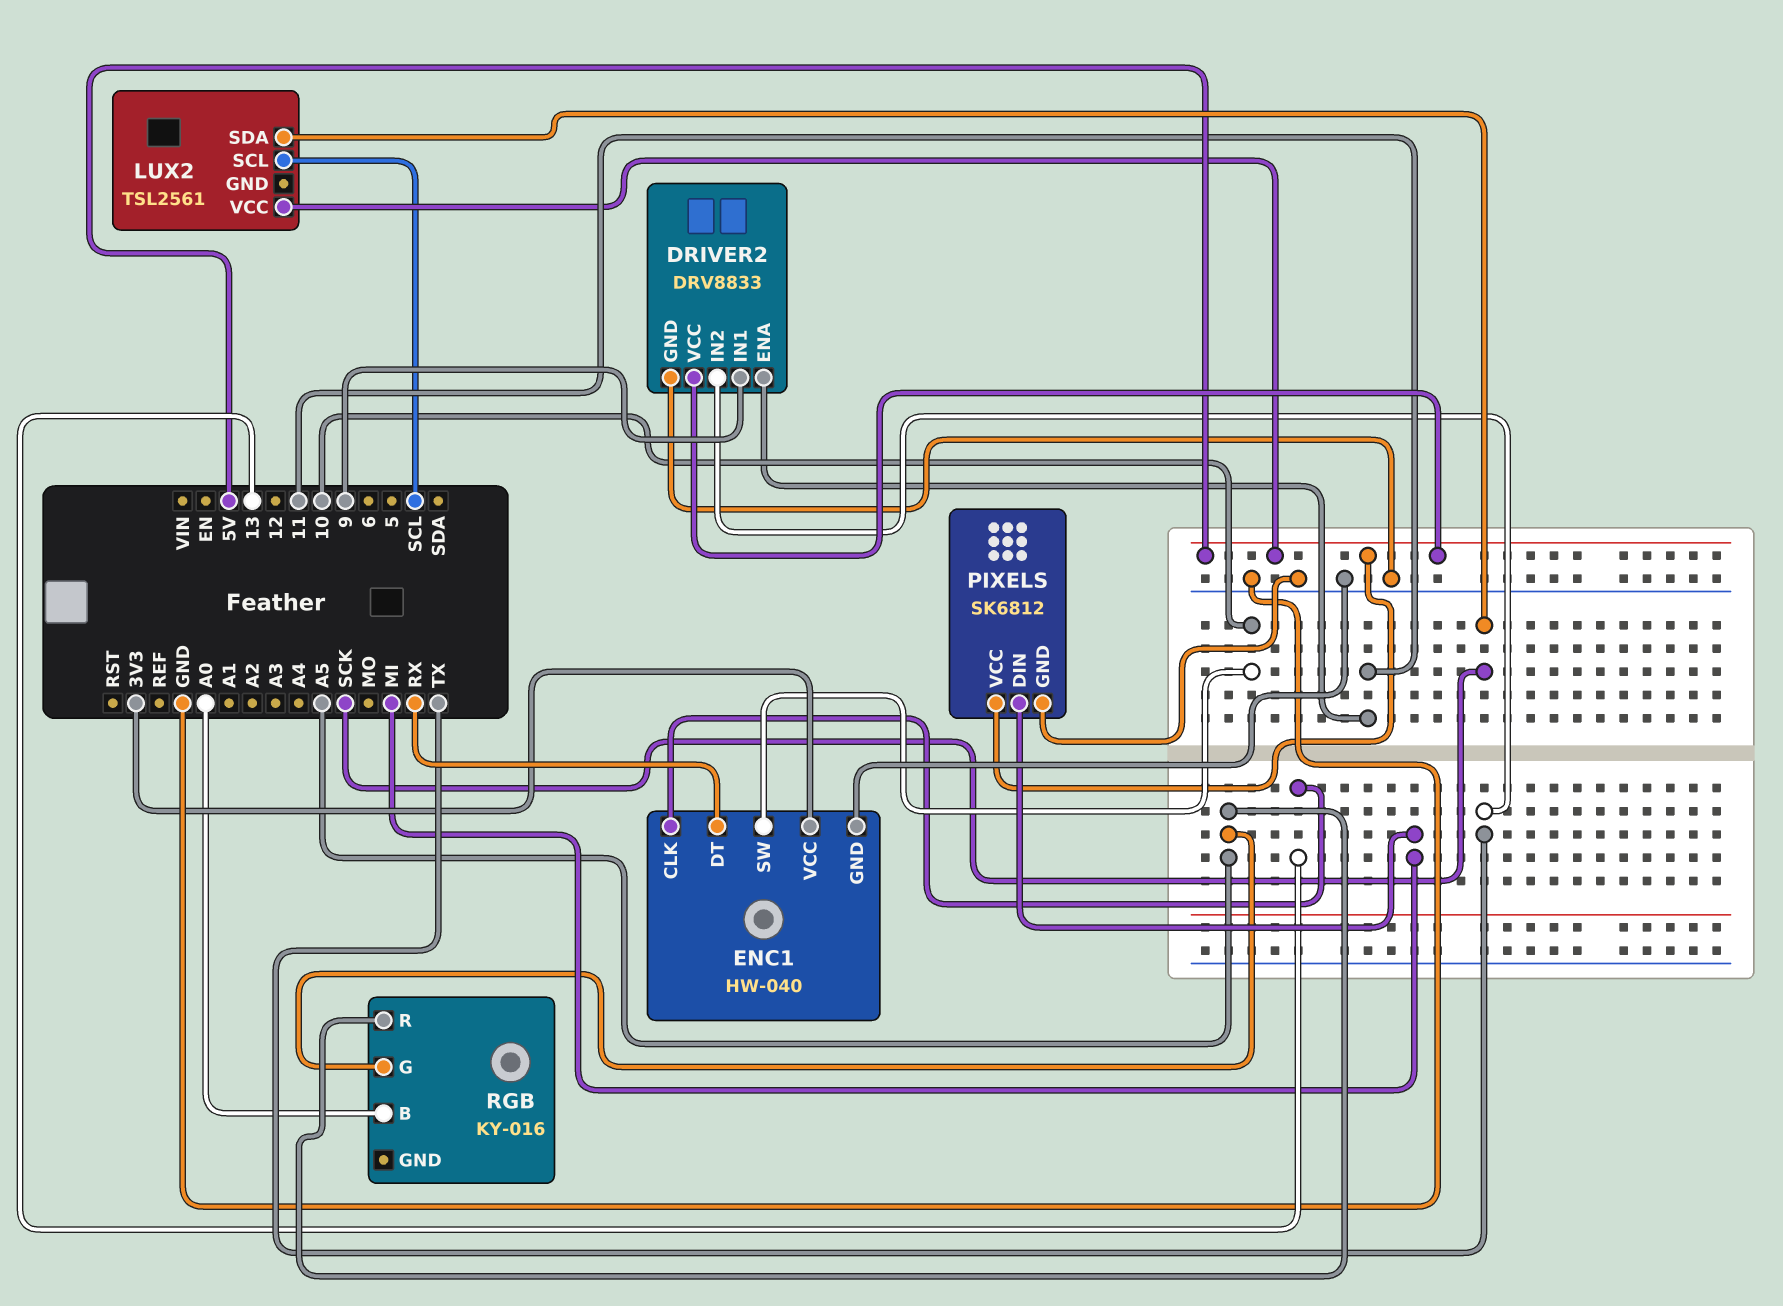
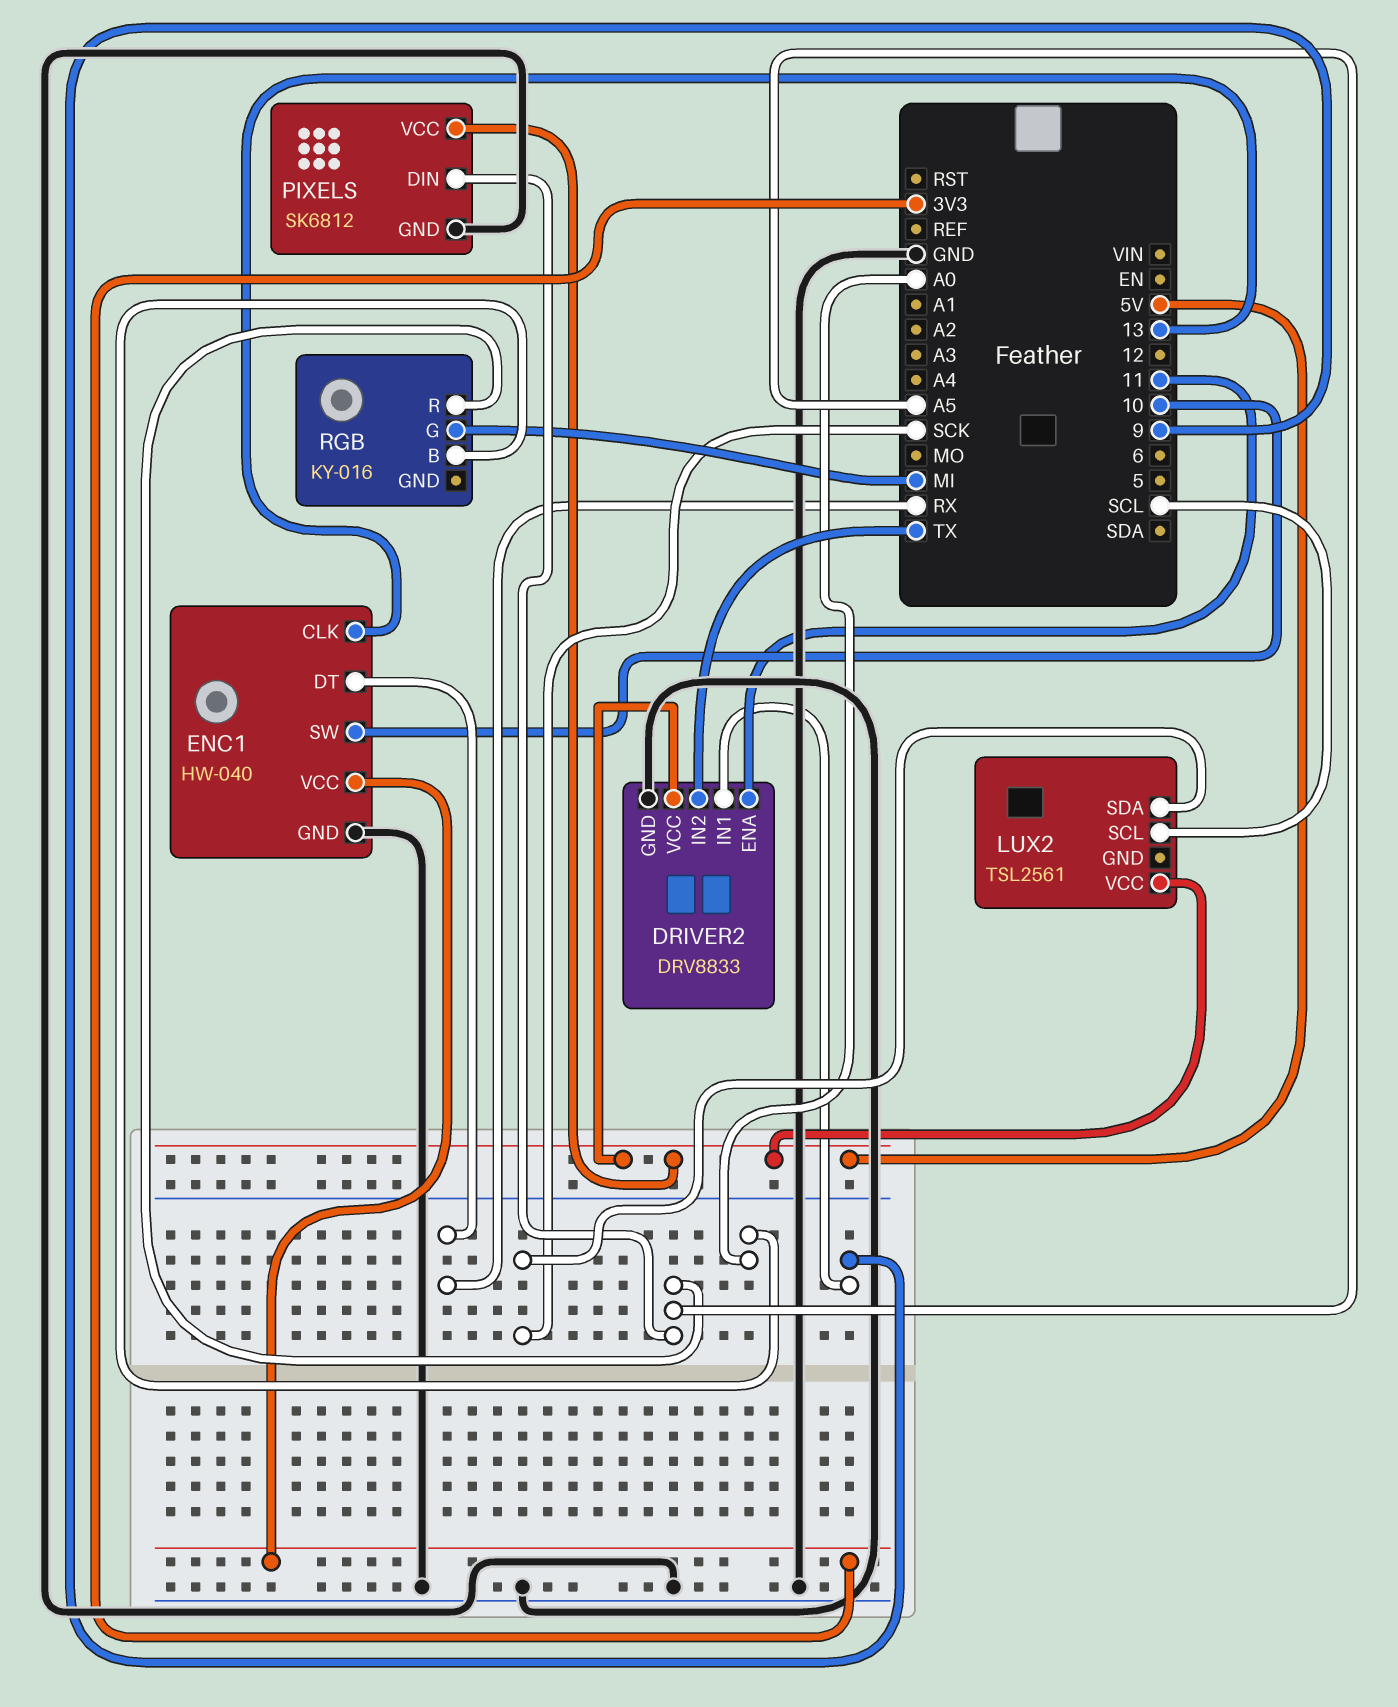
PIXELS pin DIN: MI -> A5
RGB pin G: A5 -> MI

